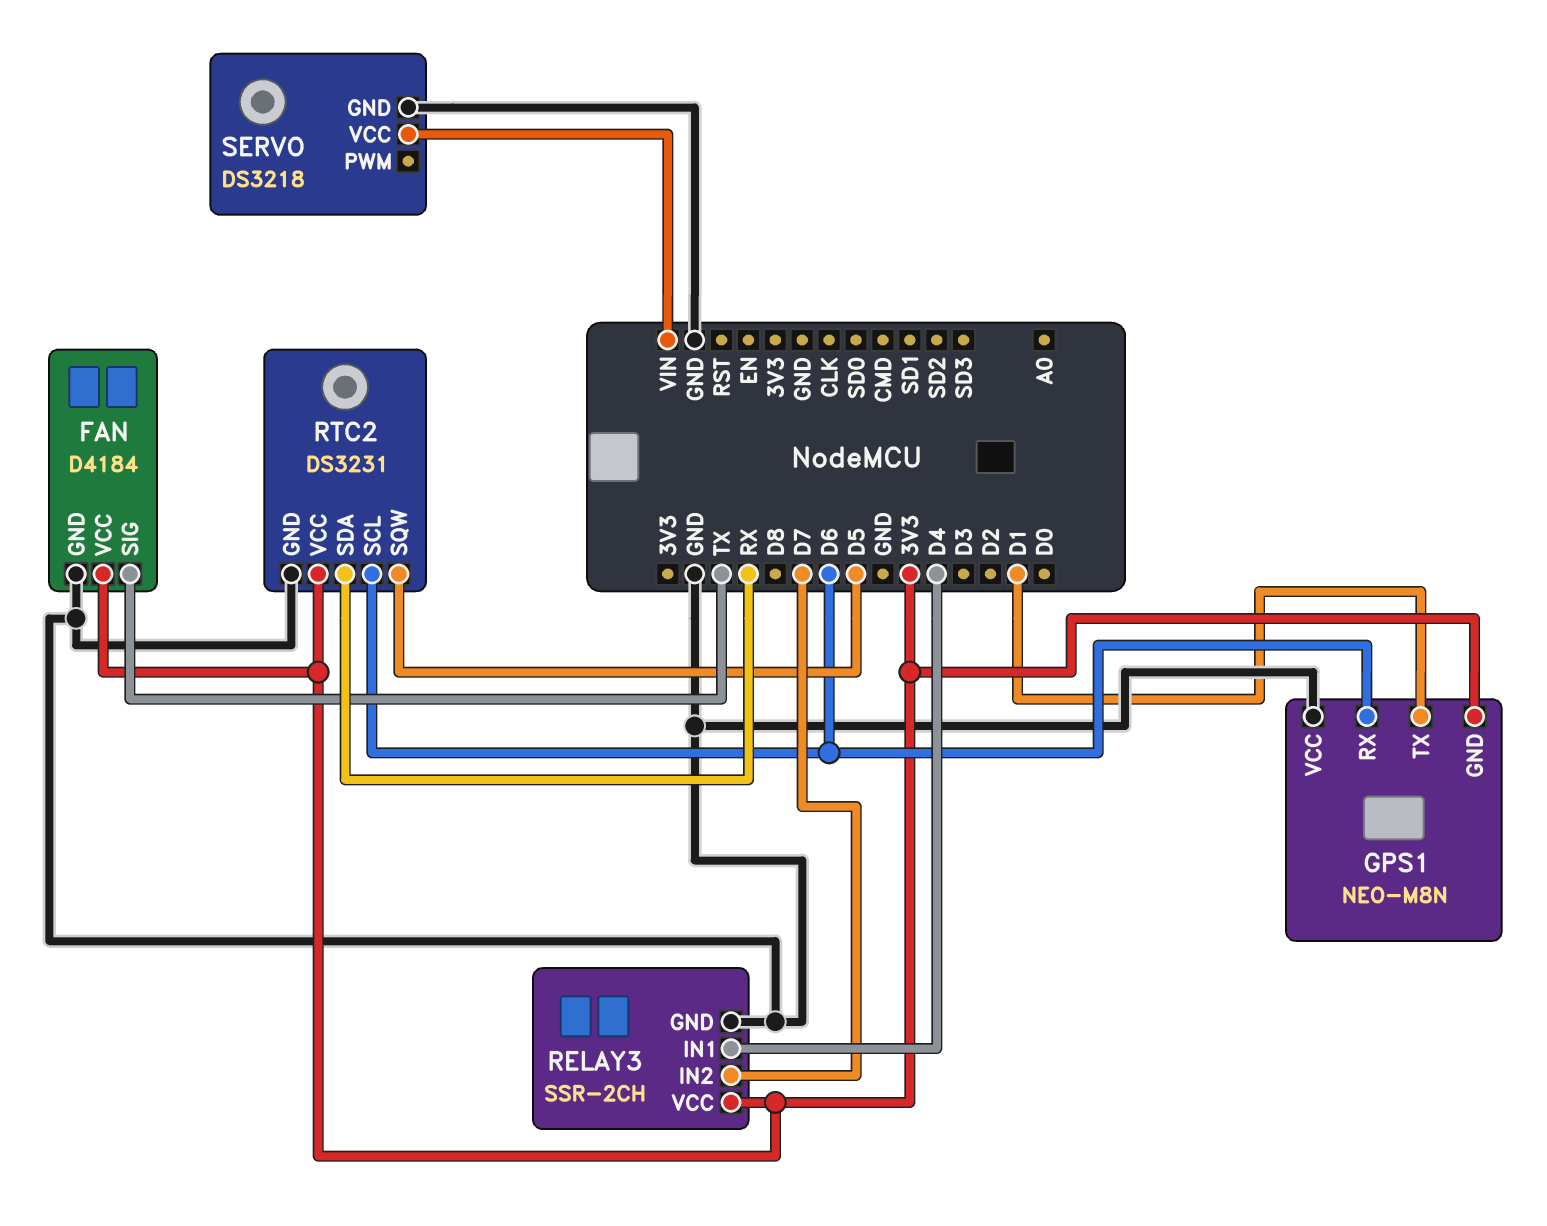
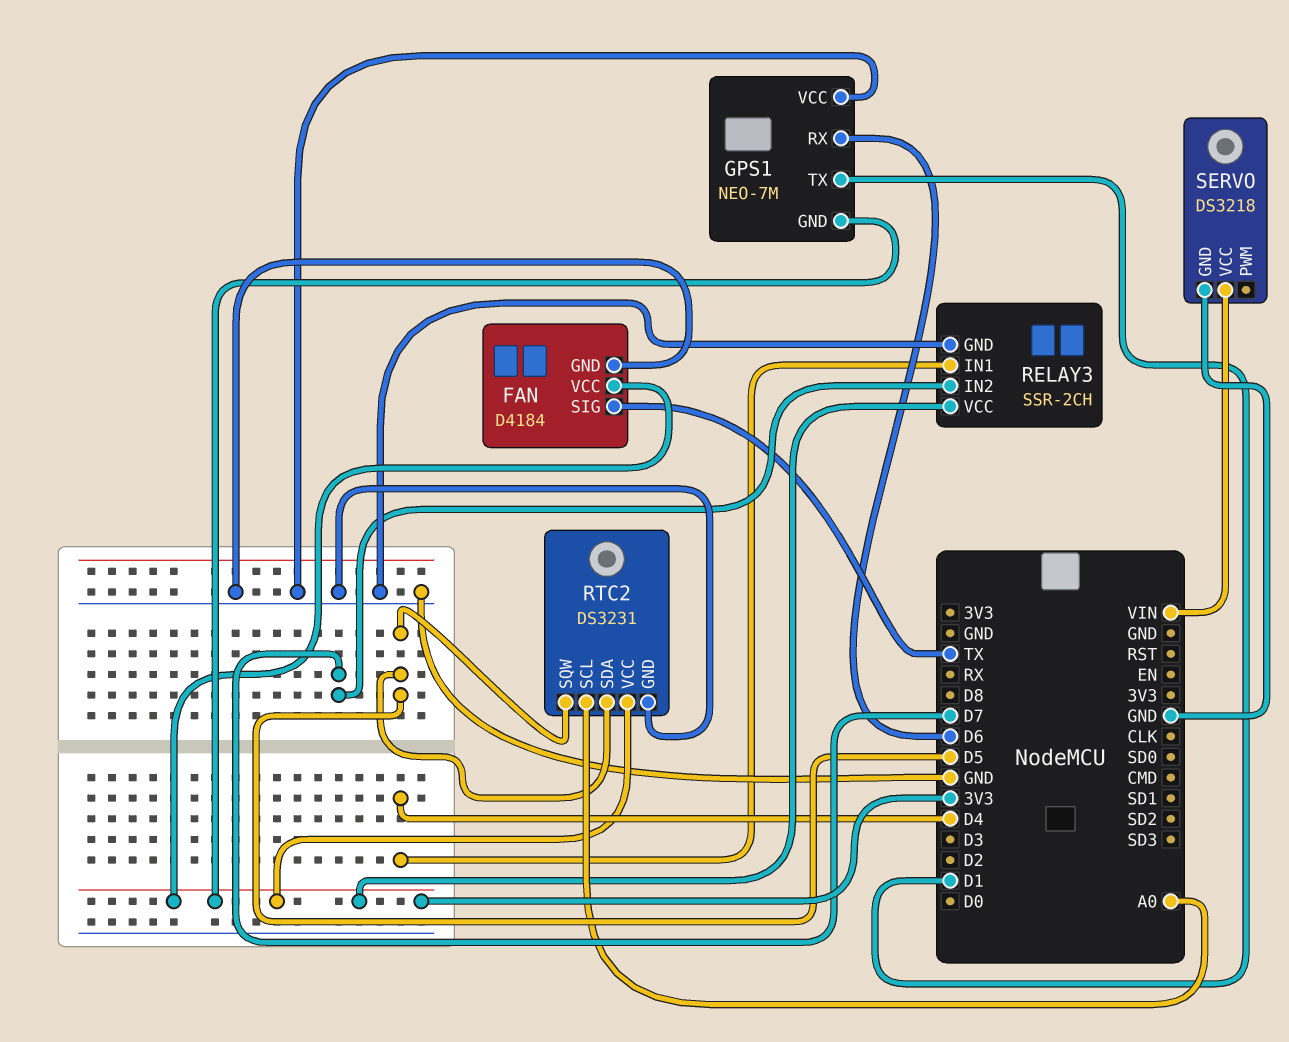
GPS1: NEO-M8N -> NEO-7M
RTC2 pin SCL: D6 -> A0
RTC2 pin SDA: RX -> D5

